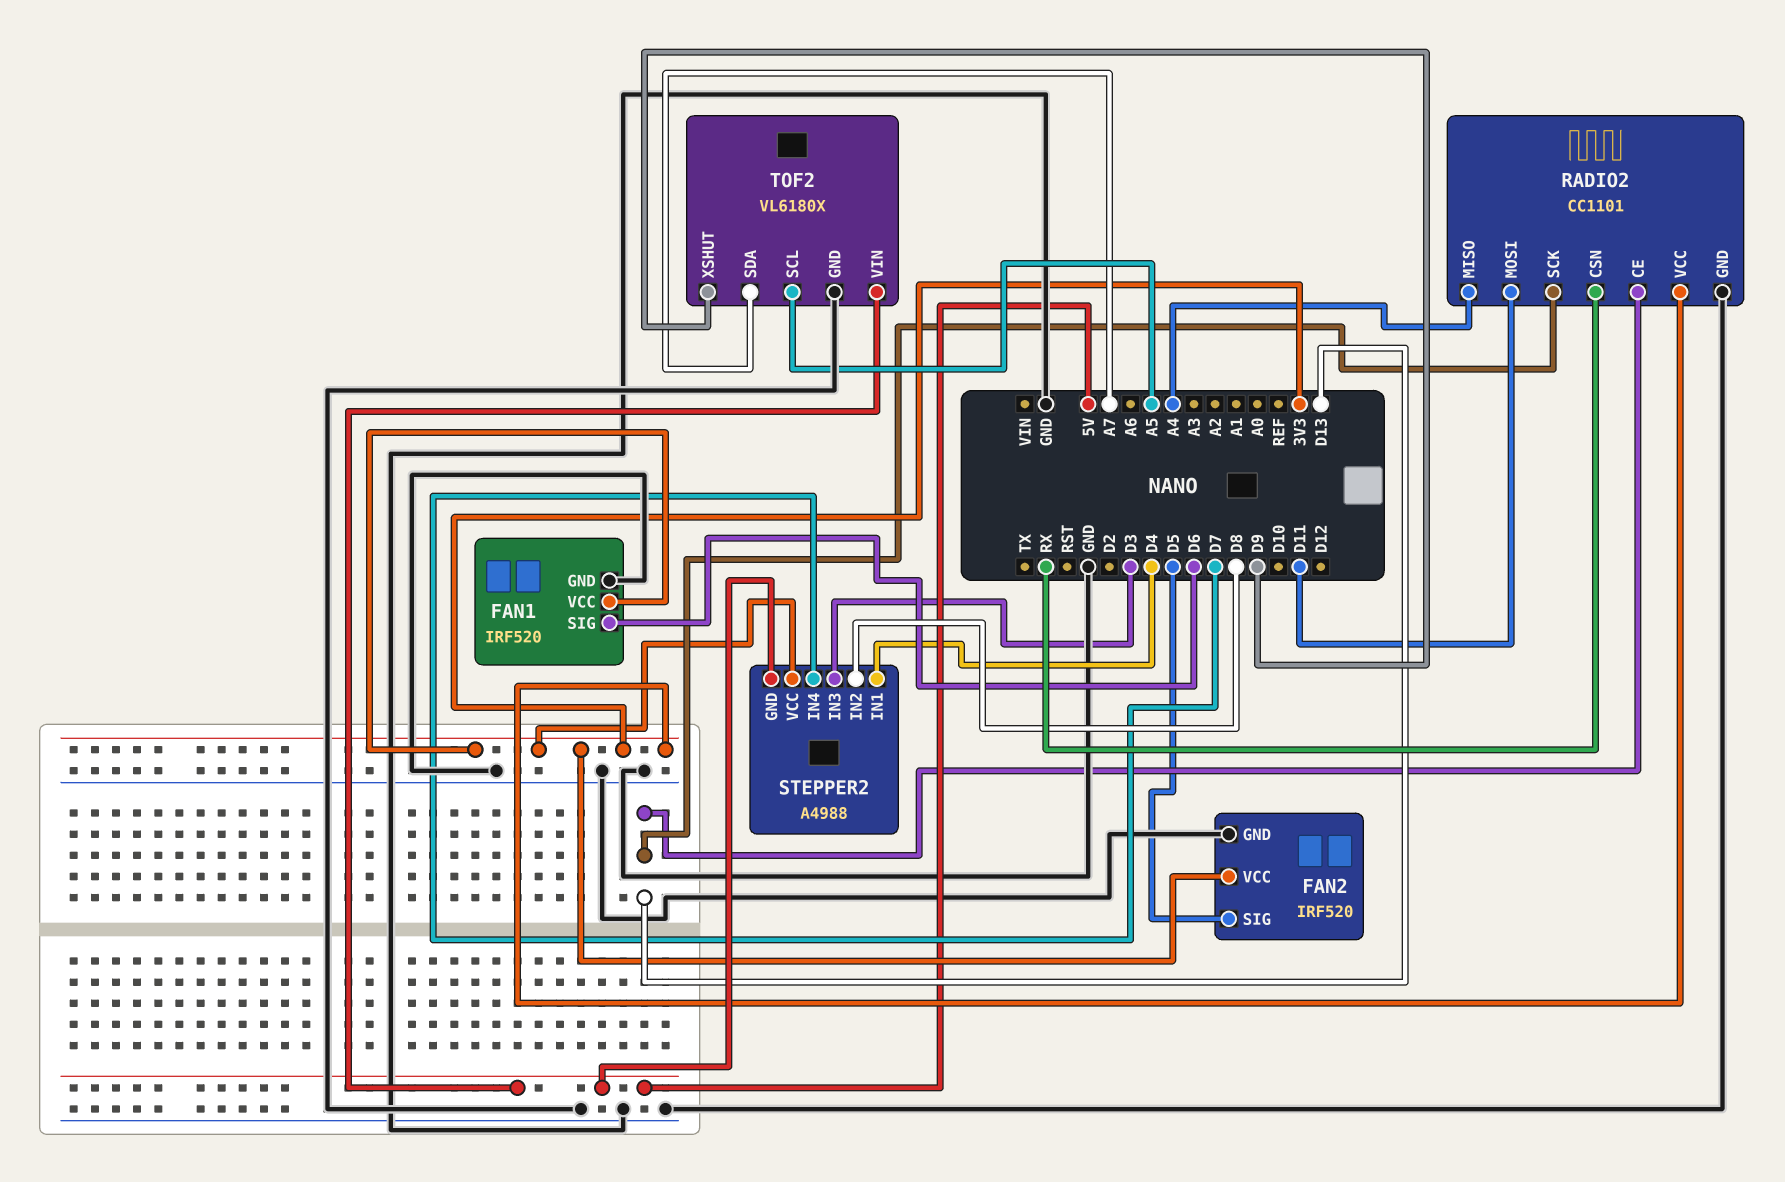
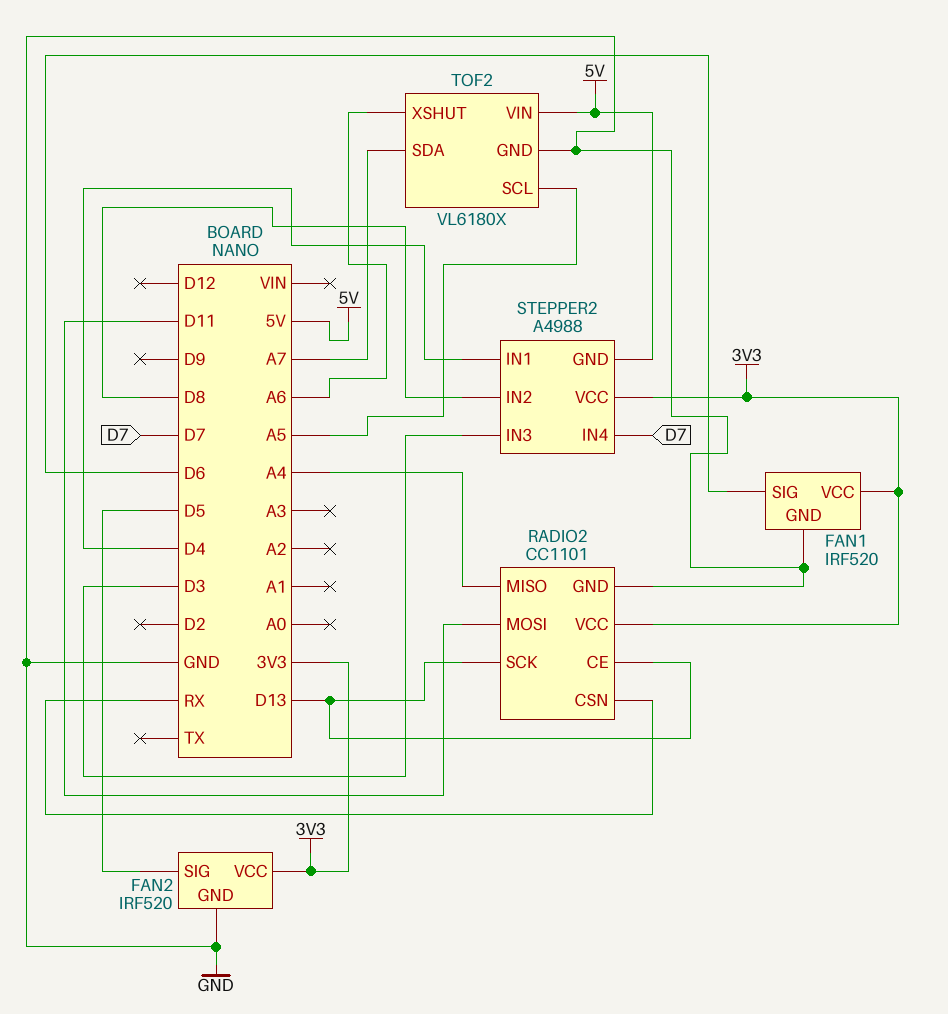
TOF2 pin XSHUT: D9 -> A6

